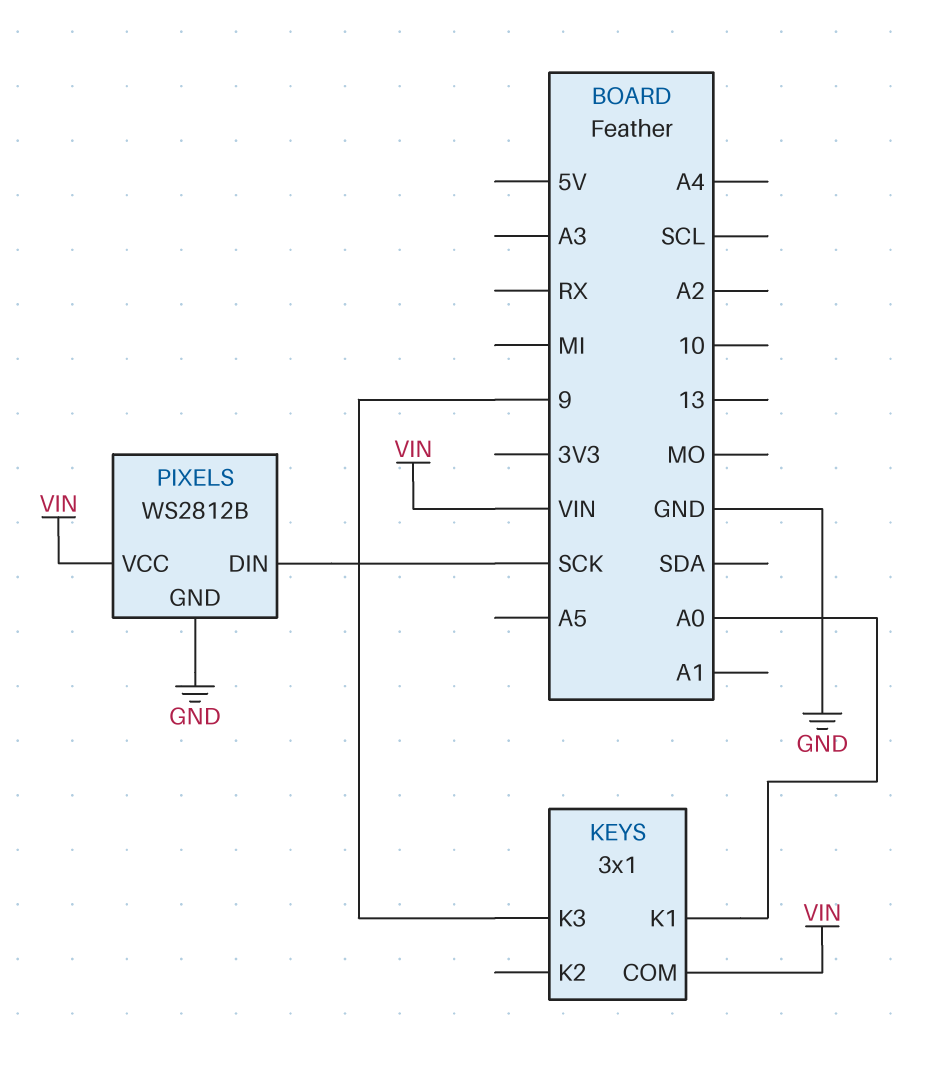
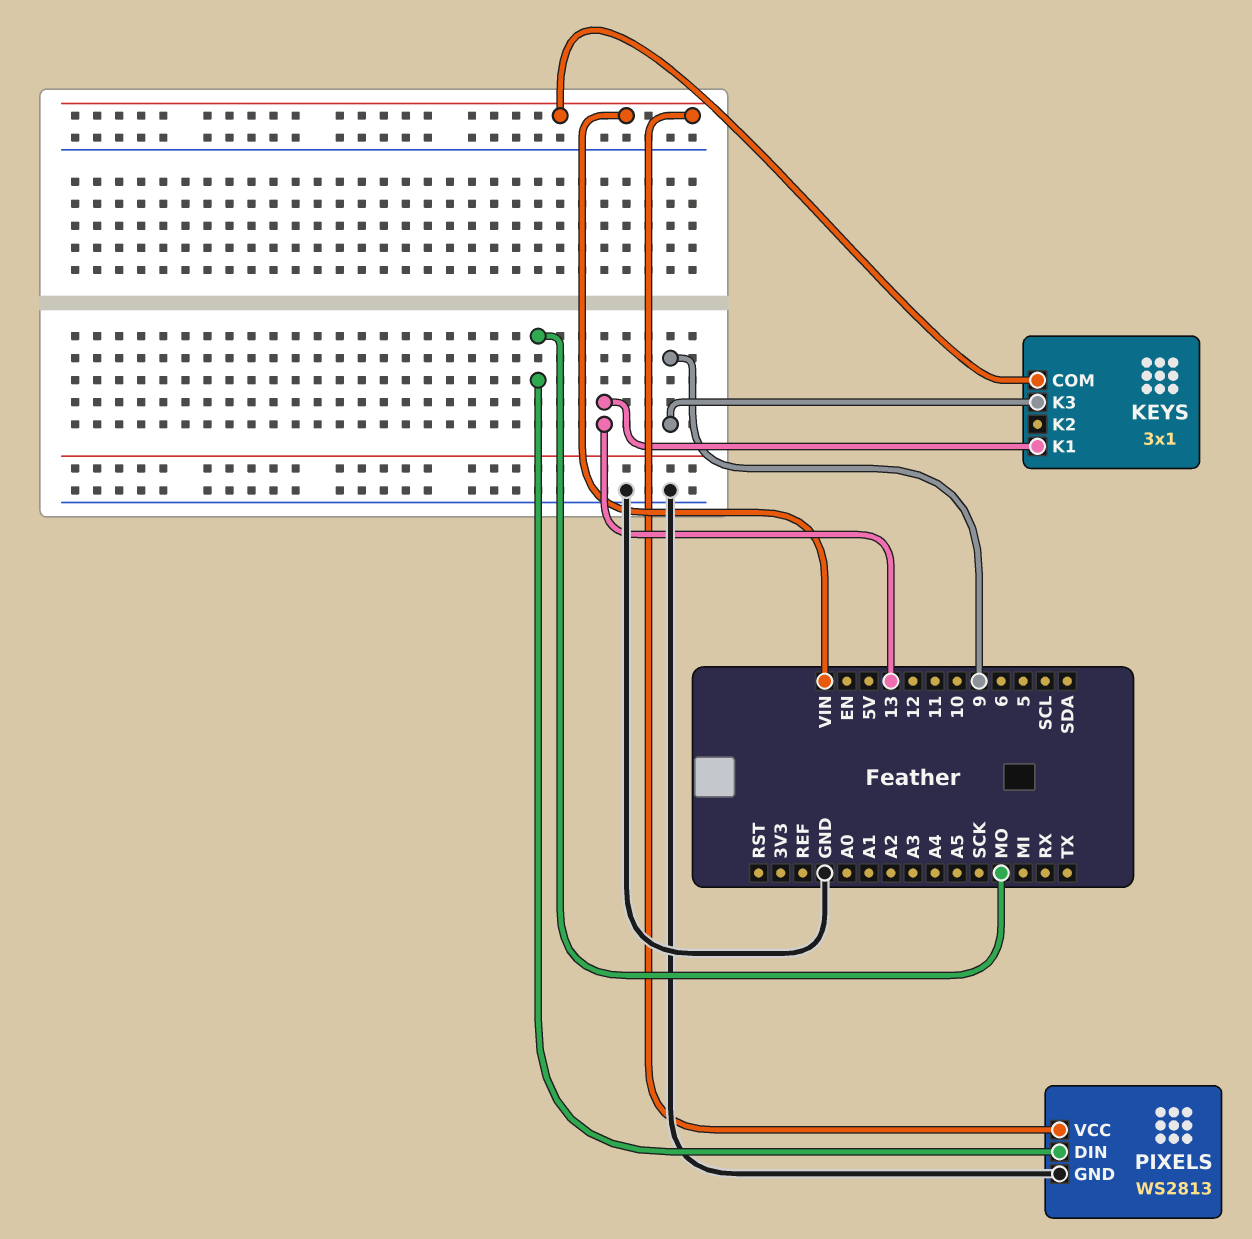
KEYS pin K1: A0 -> 13
PIXELS: WS2812B -> WS2813
PIXELS pin DIN: SCK -> MO

